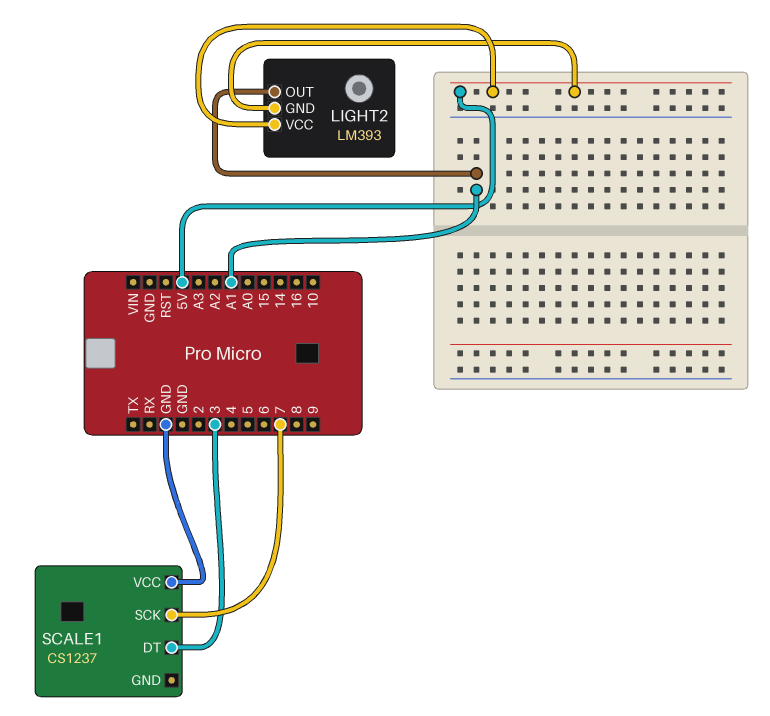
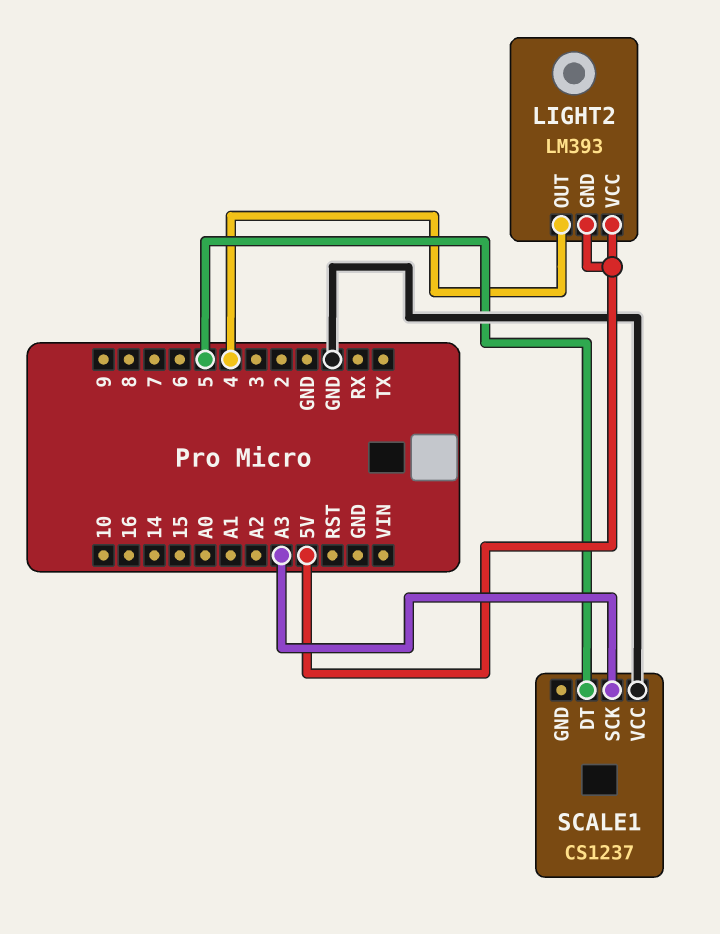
LIGHT2 pin OUT: A1 -> 4
SCALE1 pin DT: 3 -> 5
SCALE1 pin SCK: 7 -> A3

